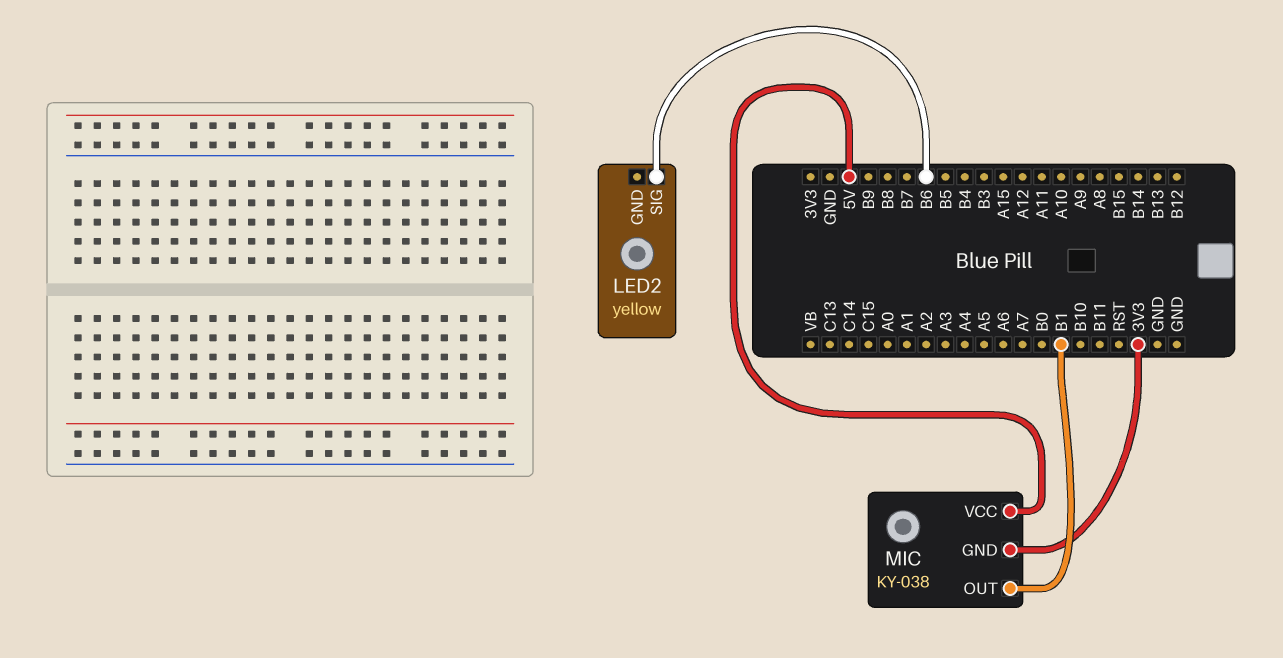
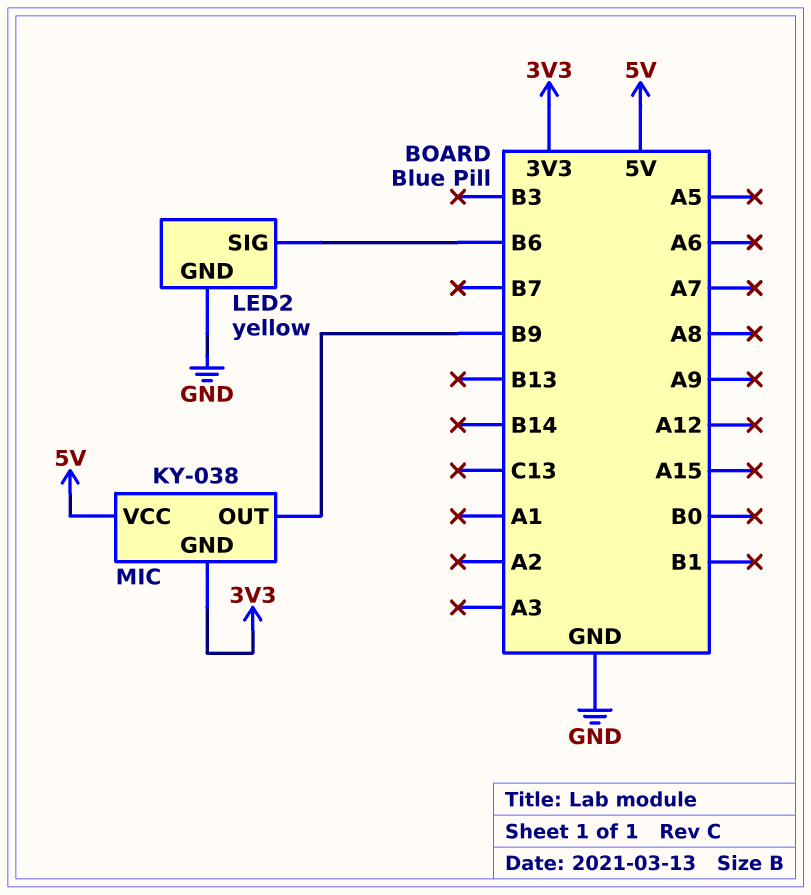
LED2 pin GND: none -> GND
MIC pin OUT: B1 -> B9

